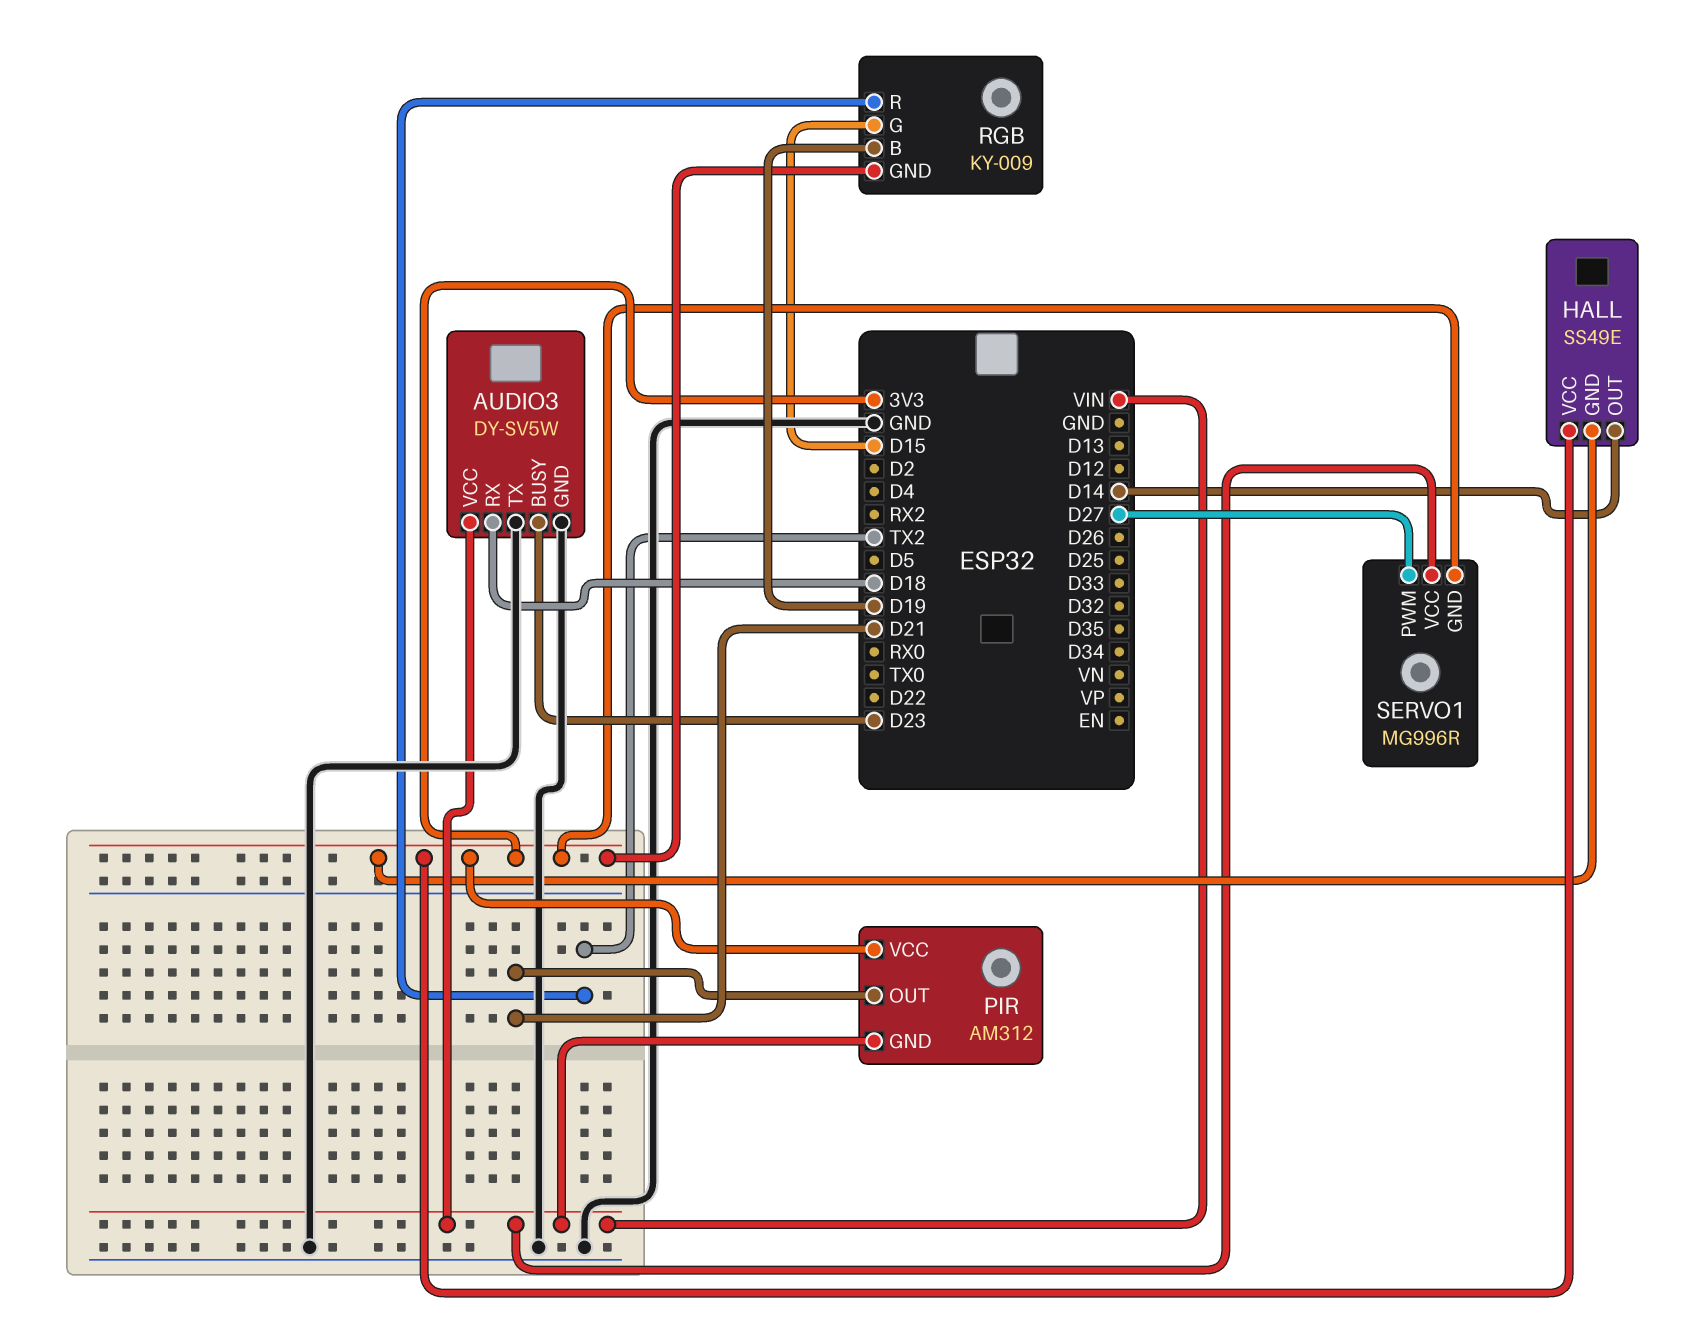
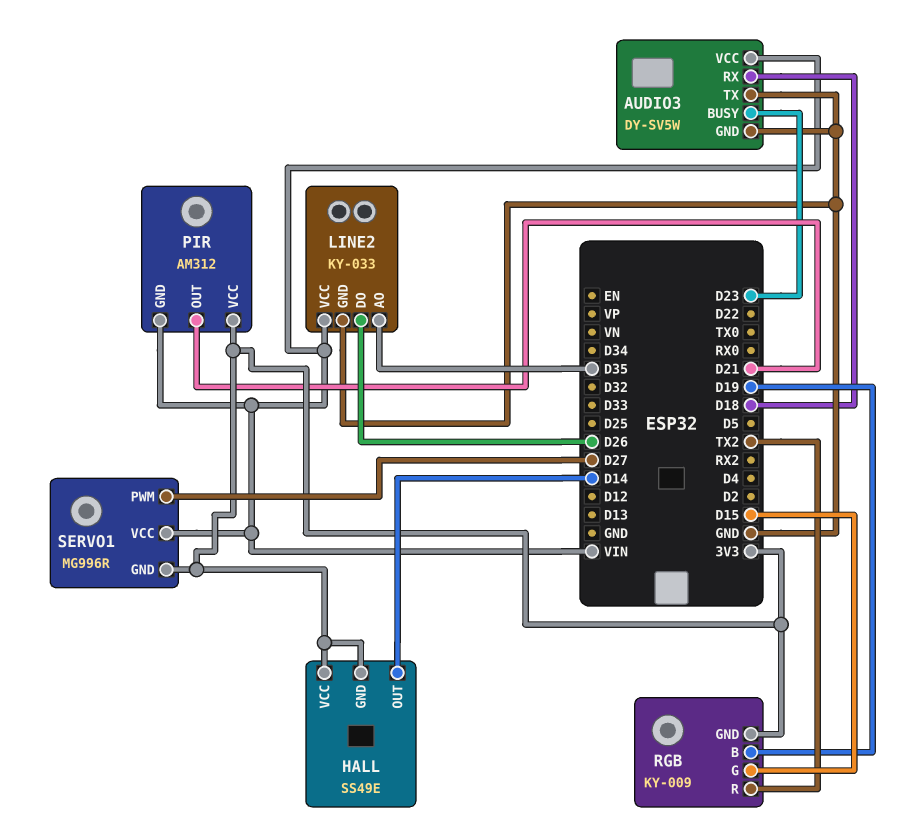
LINE2: none -> KY-033
LINE2 pin AO: none -> D35
LINE2 pin DO: none -> D26
LINE2 pin GND: none -> GND
LINE2 pin VCC: none -> VIN

